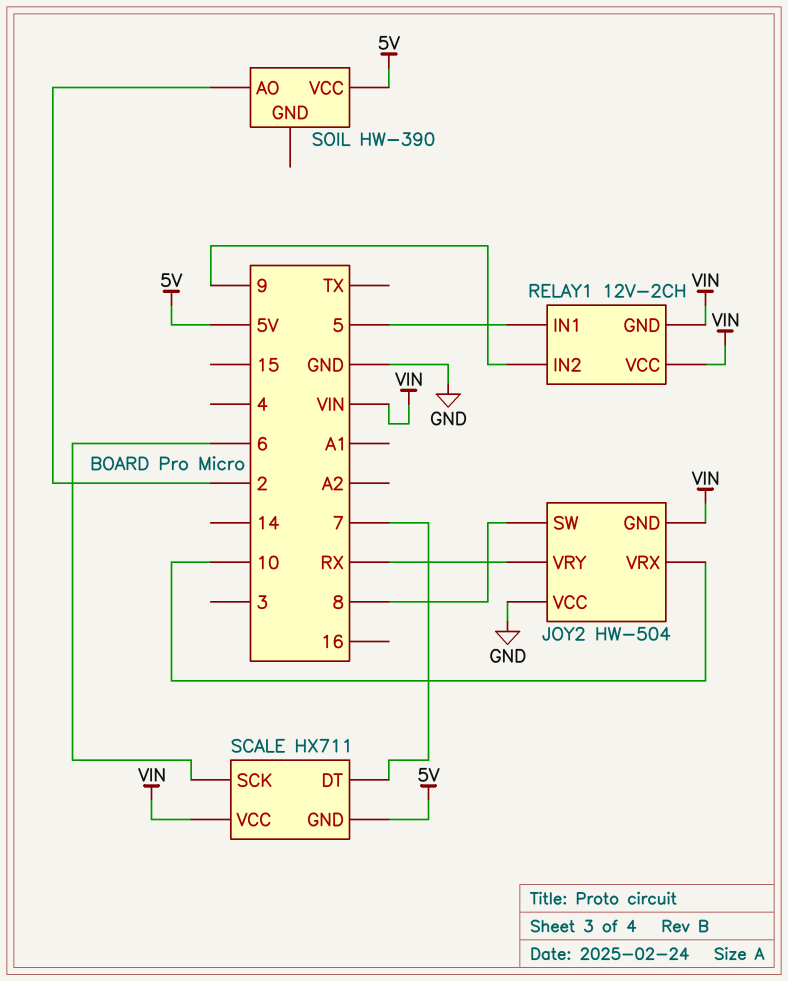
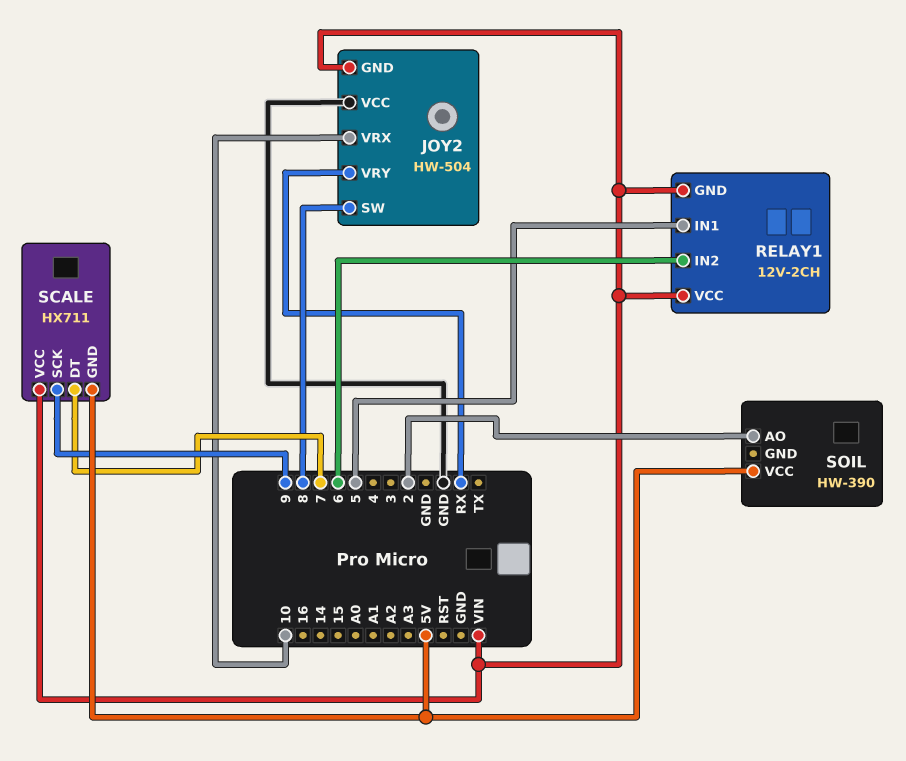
RELAY1 pin IN2: 9 -> 6
SCALE pin SCK: 6 -> 9

